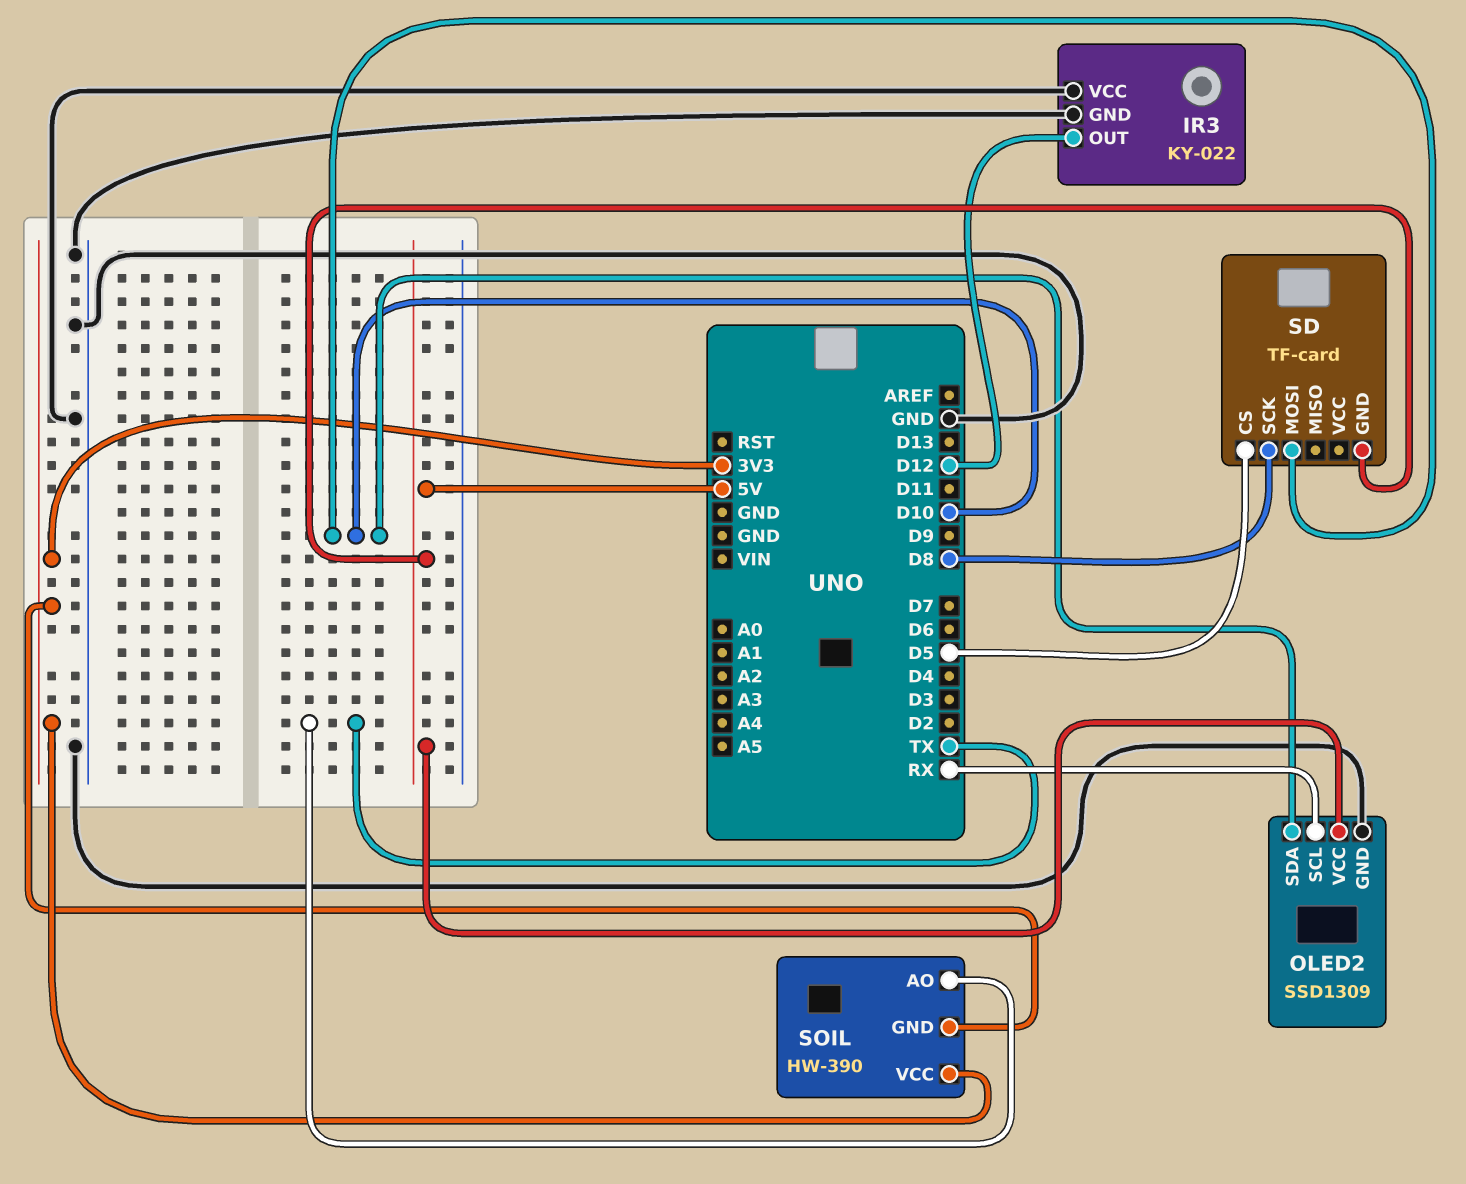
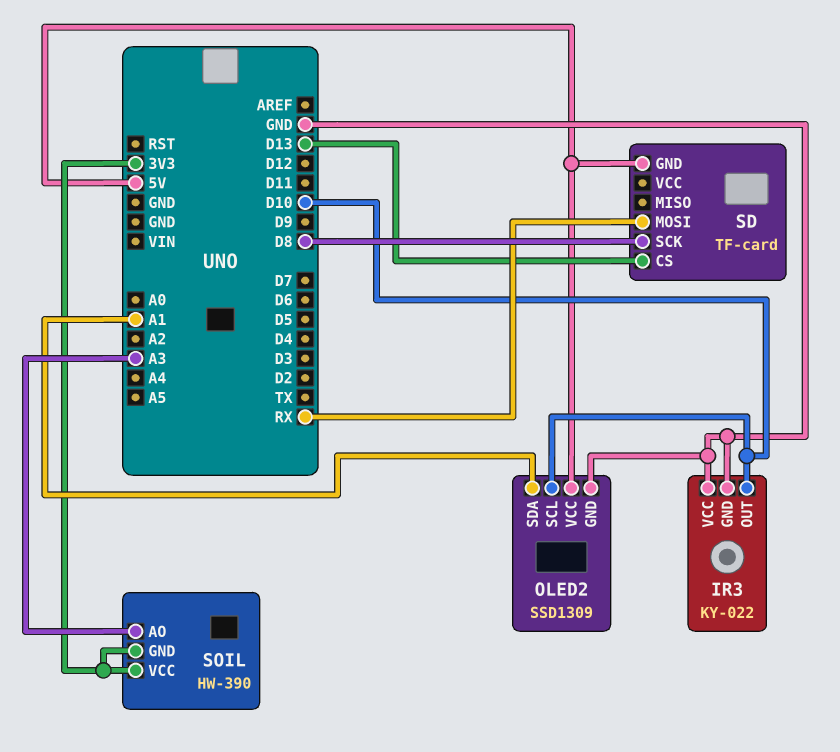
IR3 pin OUT: D12 -> D10
OLED2 pin SCL: RX -> D10
OLED2 pin SDA: D10 -> A1
SD pin CS: D5 -> D13
SD pin MOSI: D10 -> RX
SOIL pin AO: TX -> A3

